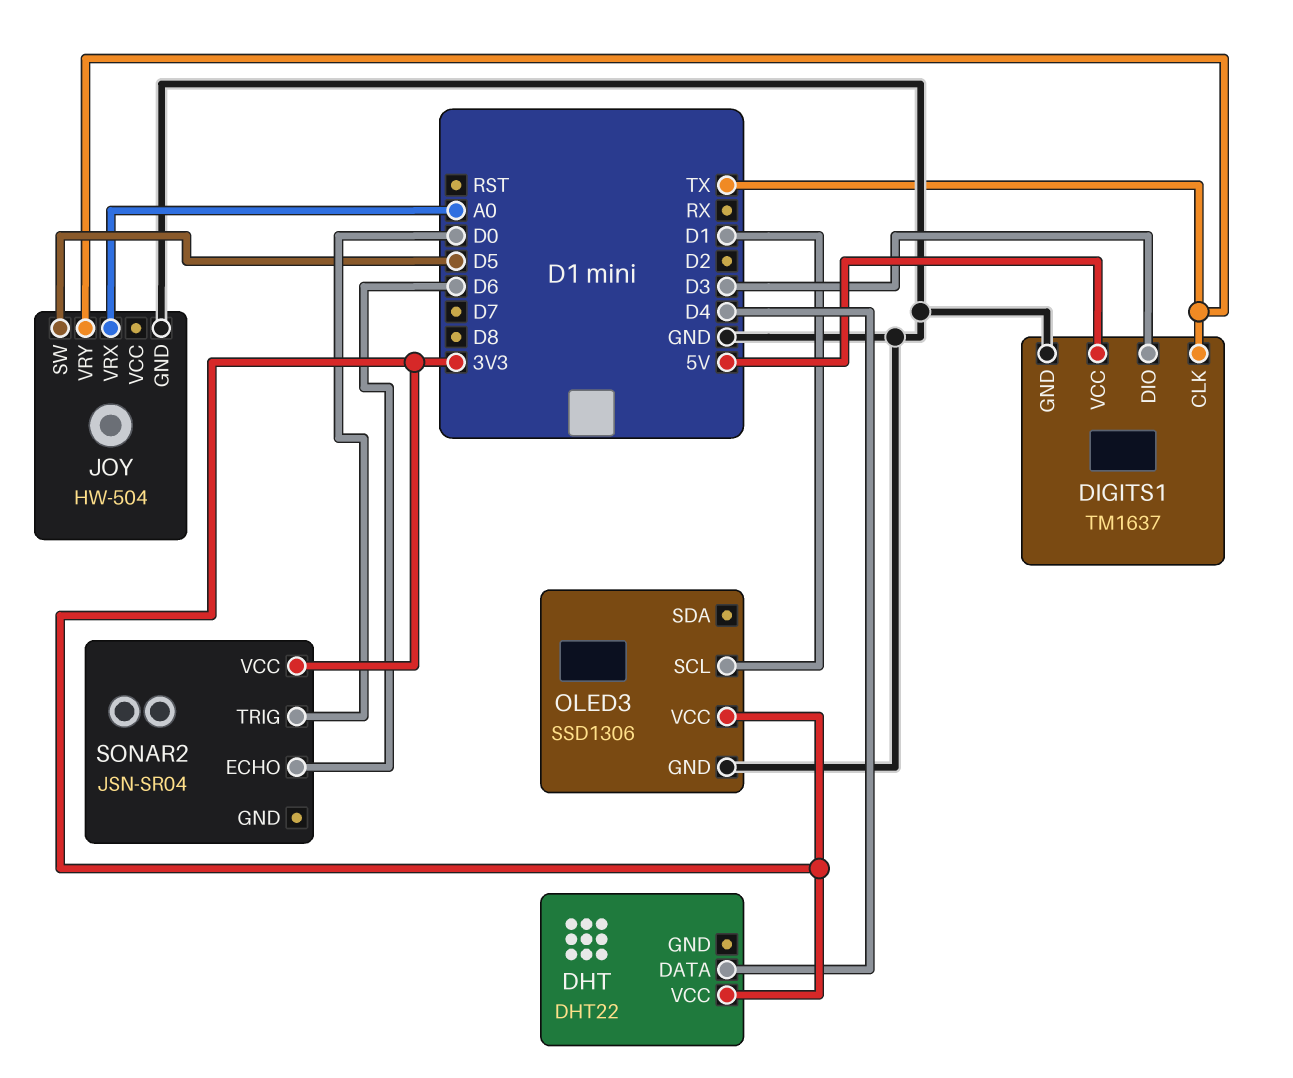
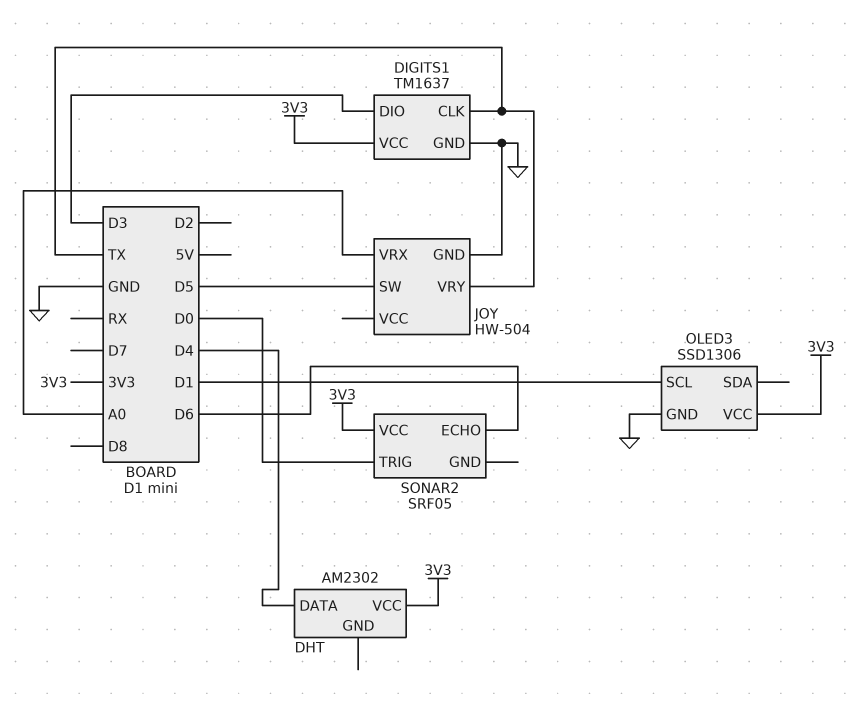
DHT: DHT22 -> AM2302
DIGITS1 pin VCC: 5V -> 3V3
SONAR2: JSN-SR04 -> SRF05

